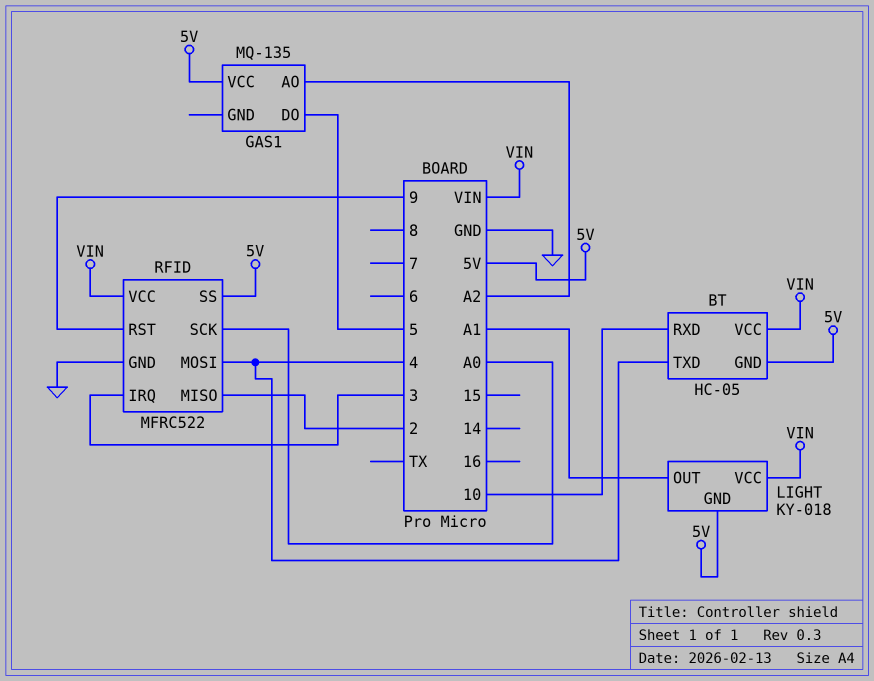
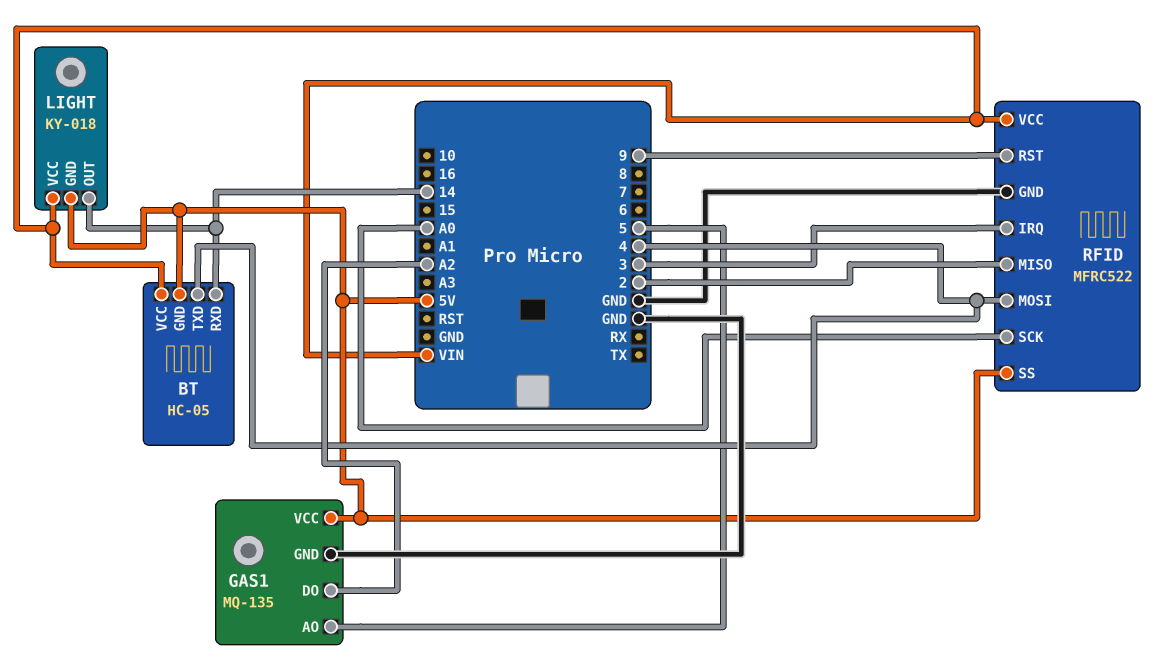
BT pin RXD: 10 -> 14
GAS1 pin AO: A2 -> 5
GAS1 pin DO: 5 -> A2
GAS1 pin GND: none -> GND
LIGHT pin OUT: A1 -> 14

